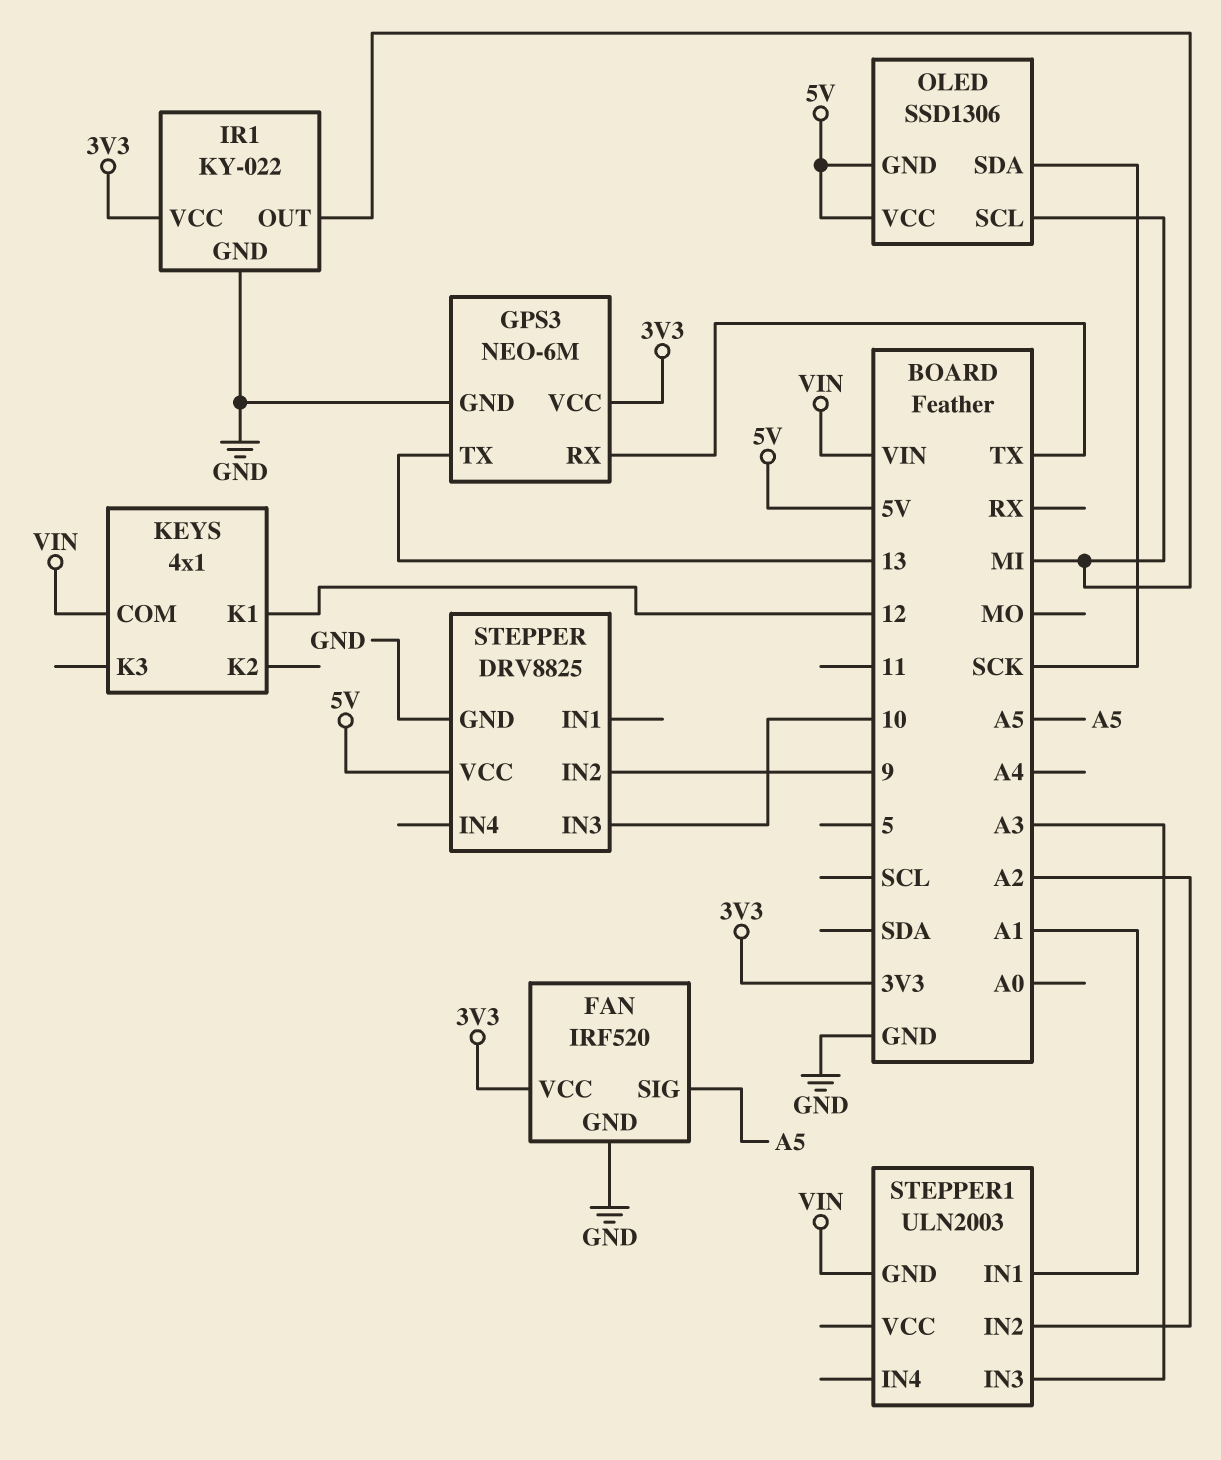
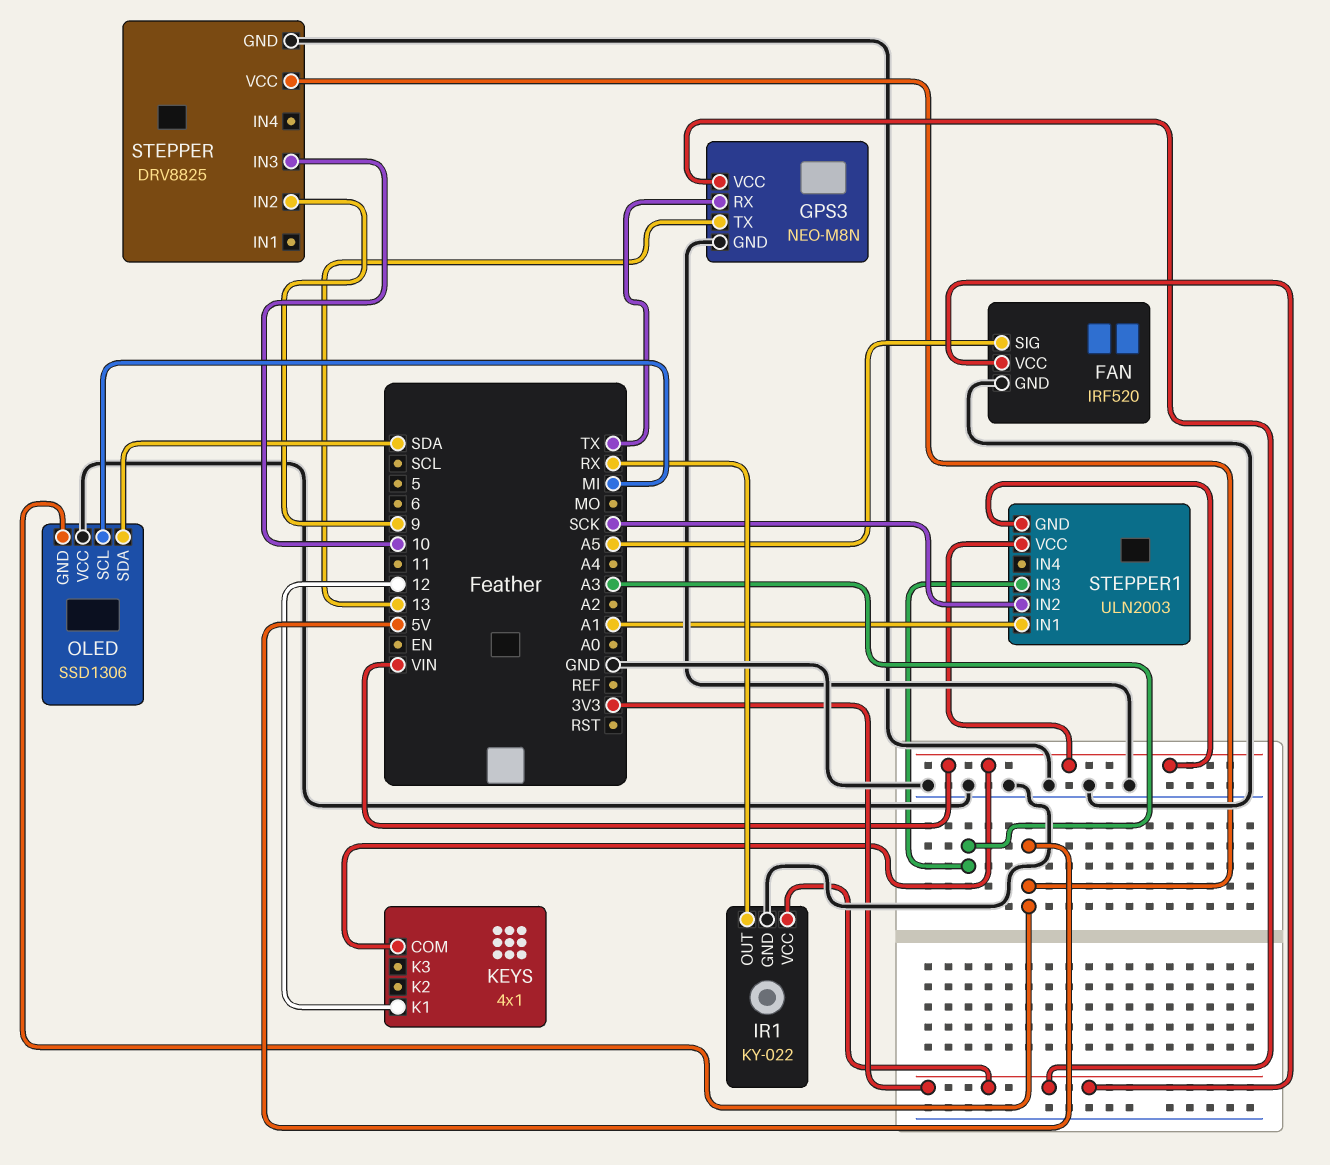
GPS3: NEO-6M -> NEO-M8N
IR1 pin OUT: MI -> RX
OLED pin SDA: SCK -> SDA
OLED pin VCC: 5V -> GND
STEPPER1 pin IN2: A2 -> SCK
STEPPER1 pin VCC: none -> VIN

